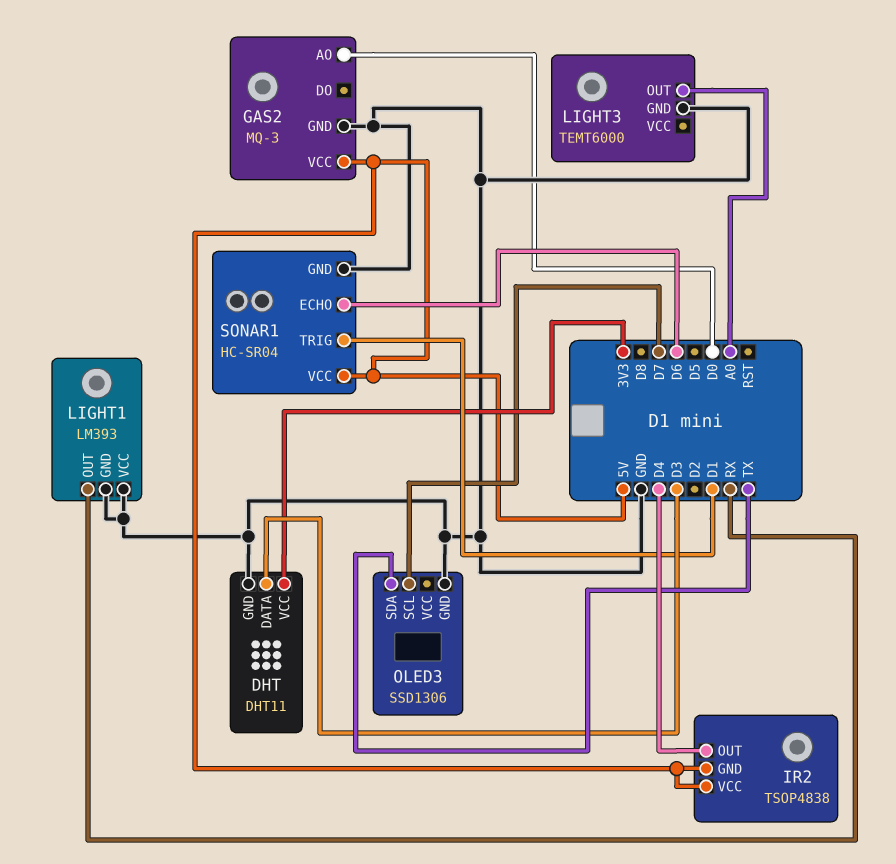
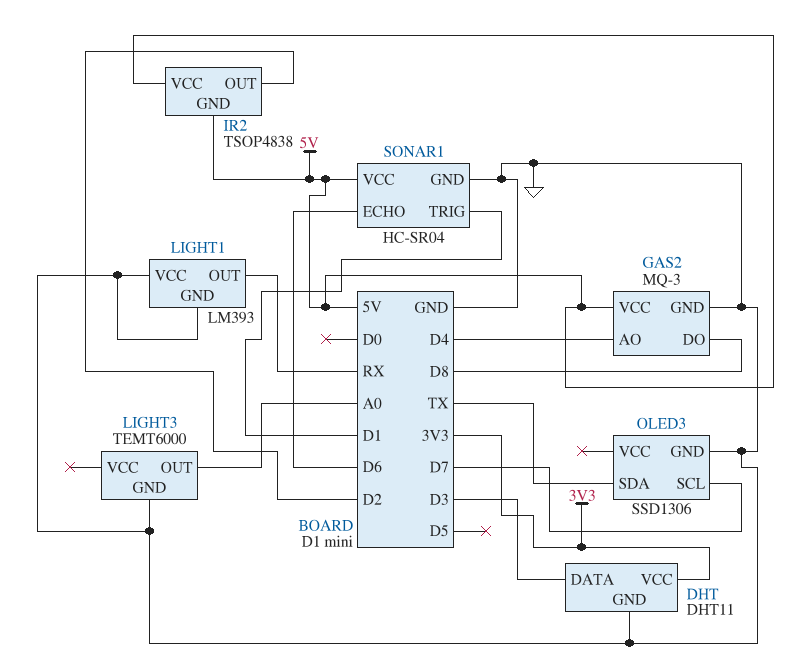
GAS2 pin AO: D0 -> D4
GAS2 pin DO: none -> D8
IR2 pin OUT: D4 -> D2

